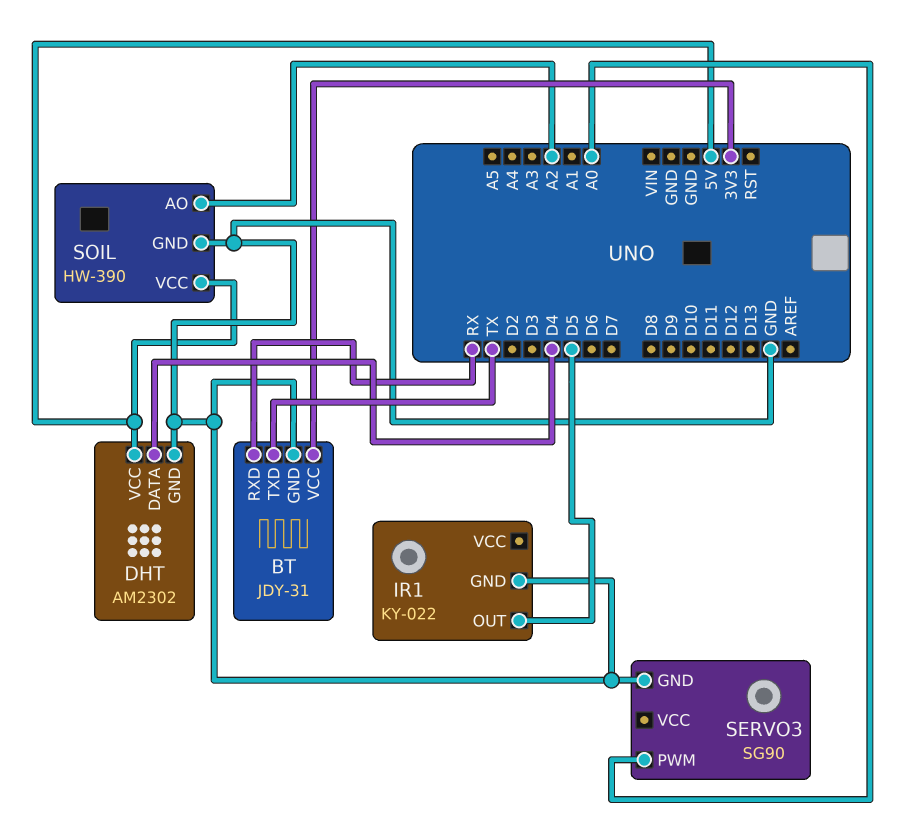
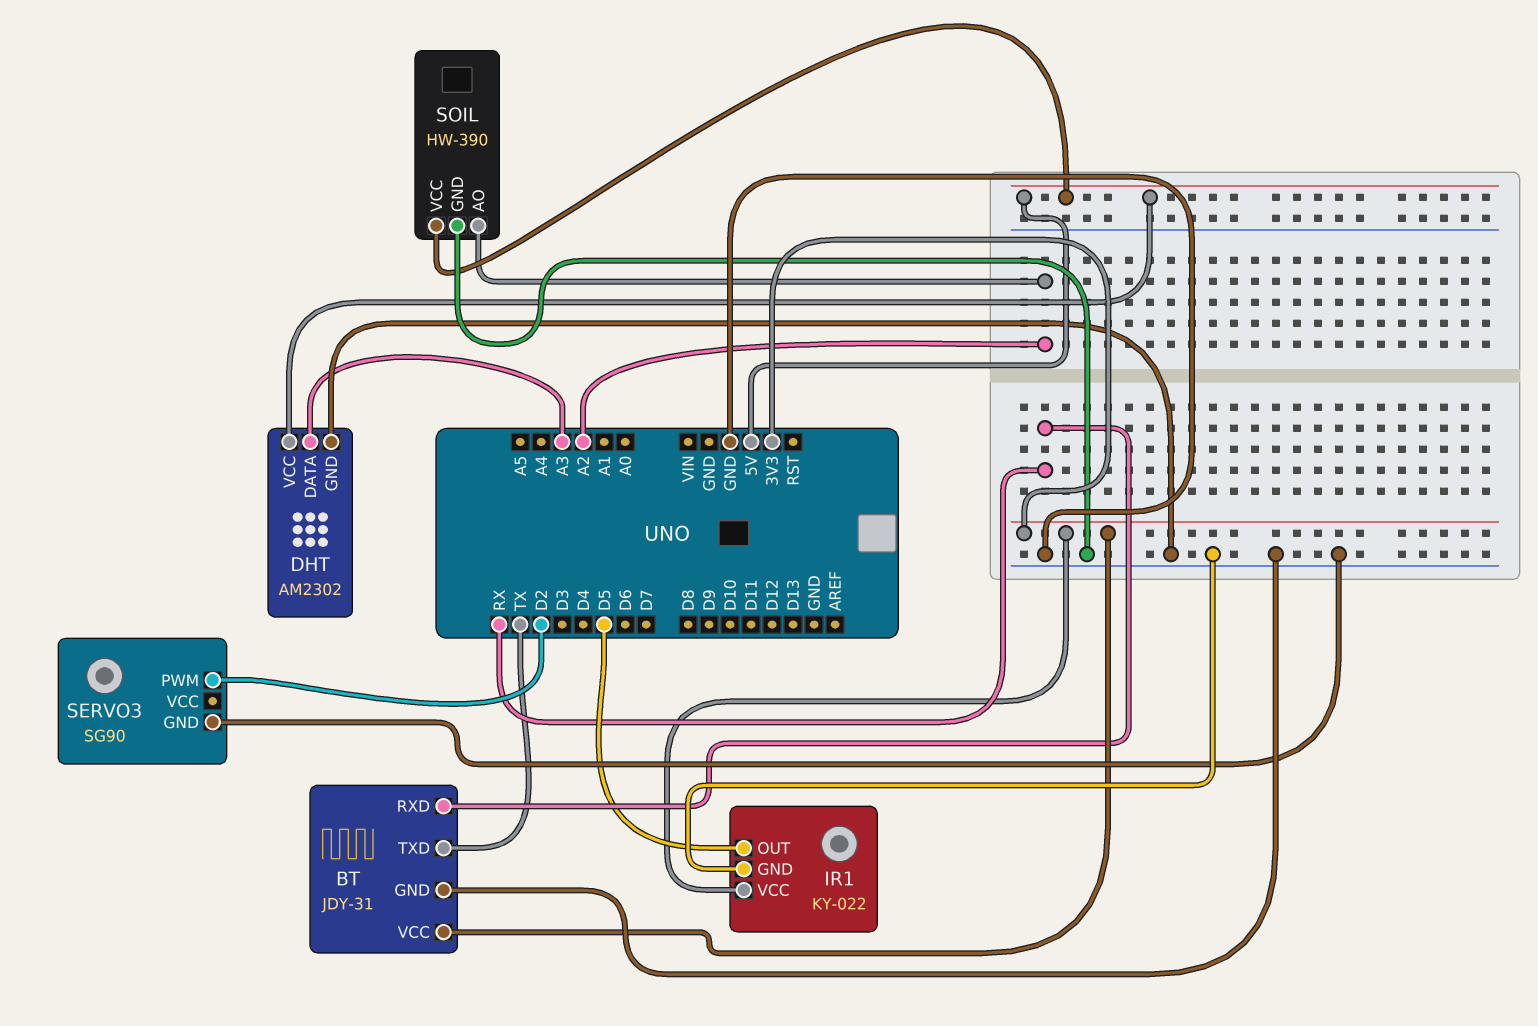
DHT pin DATA: D4 -> A3
IR1 pin VCC: none -> 3V3
SERVO3 pin PWM: A0 -> D2

